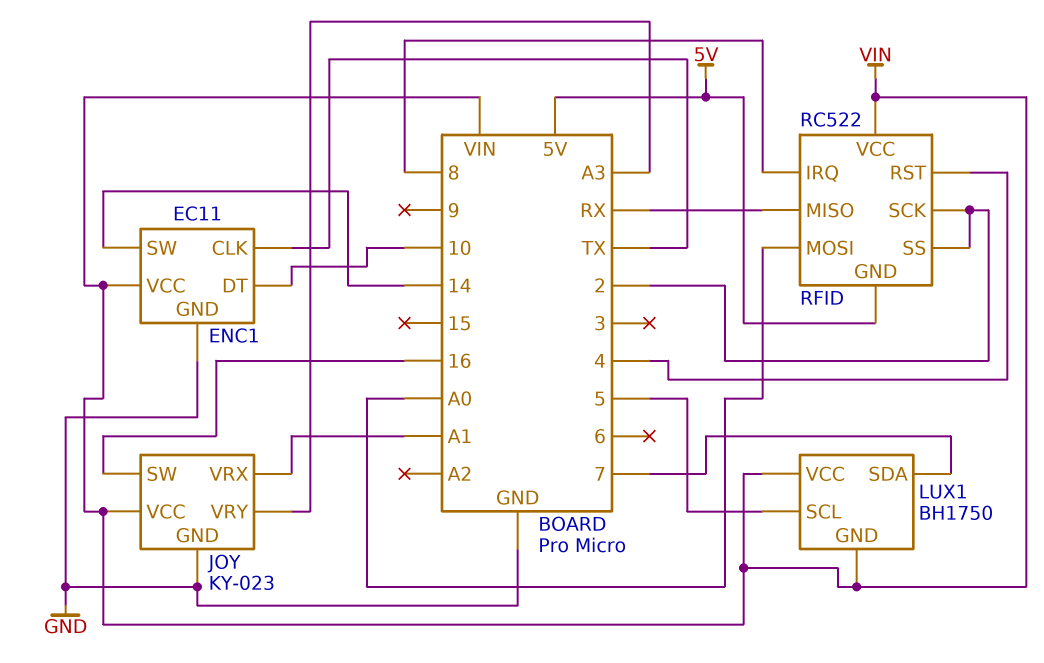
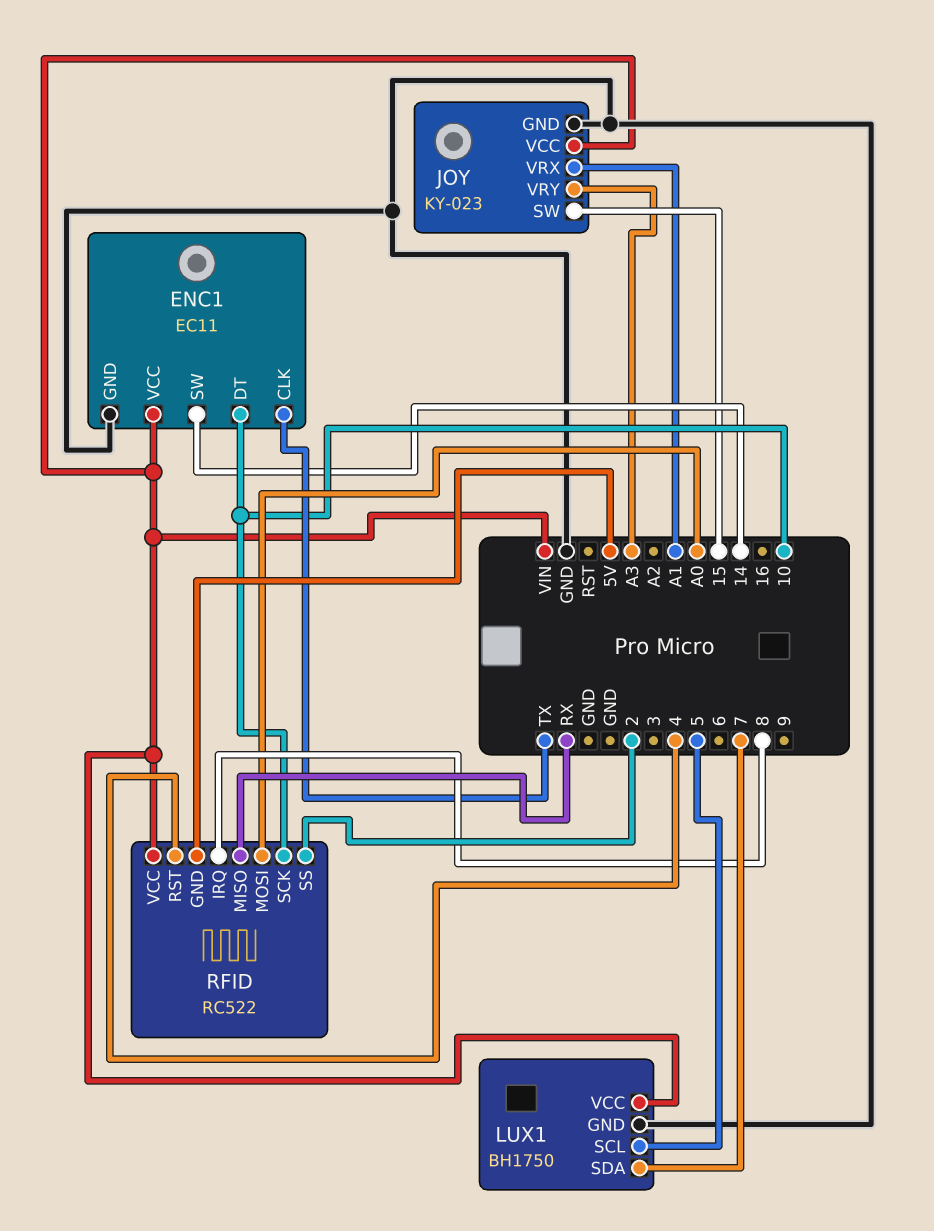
JOY pin SW: 16 -> 15
LUX1 pin GND: VIN -> GND
RFID pin SCK: 2 -> 10

